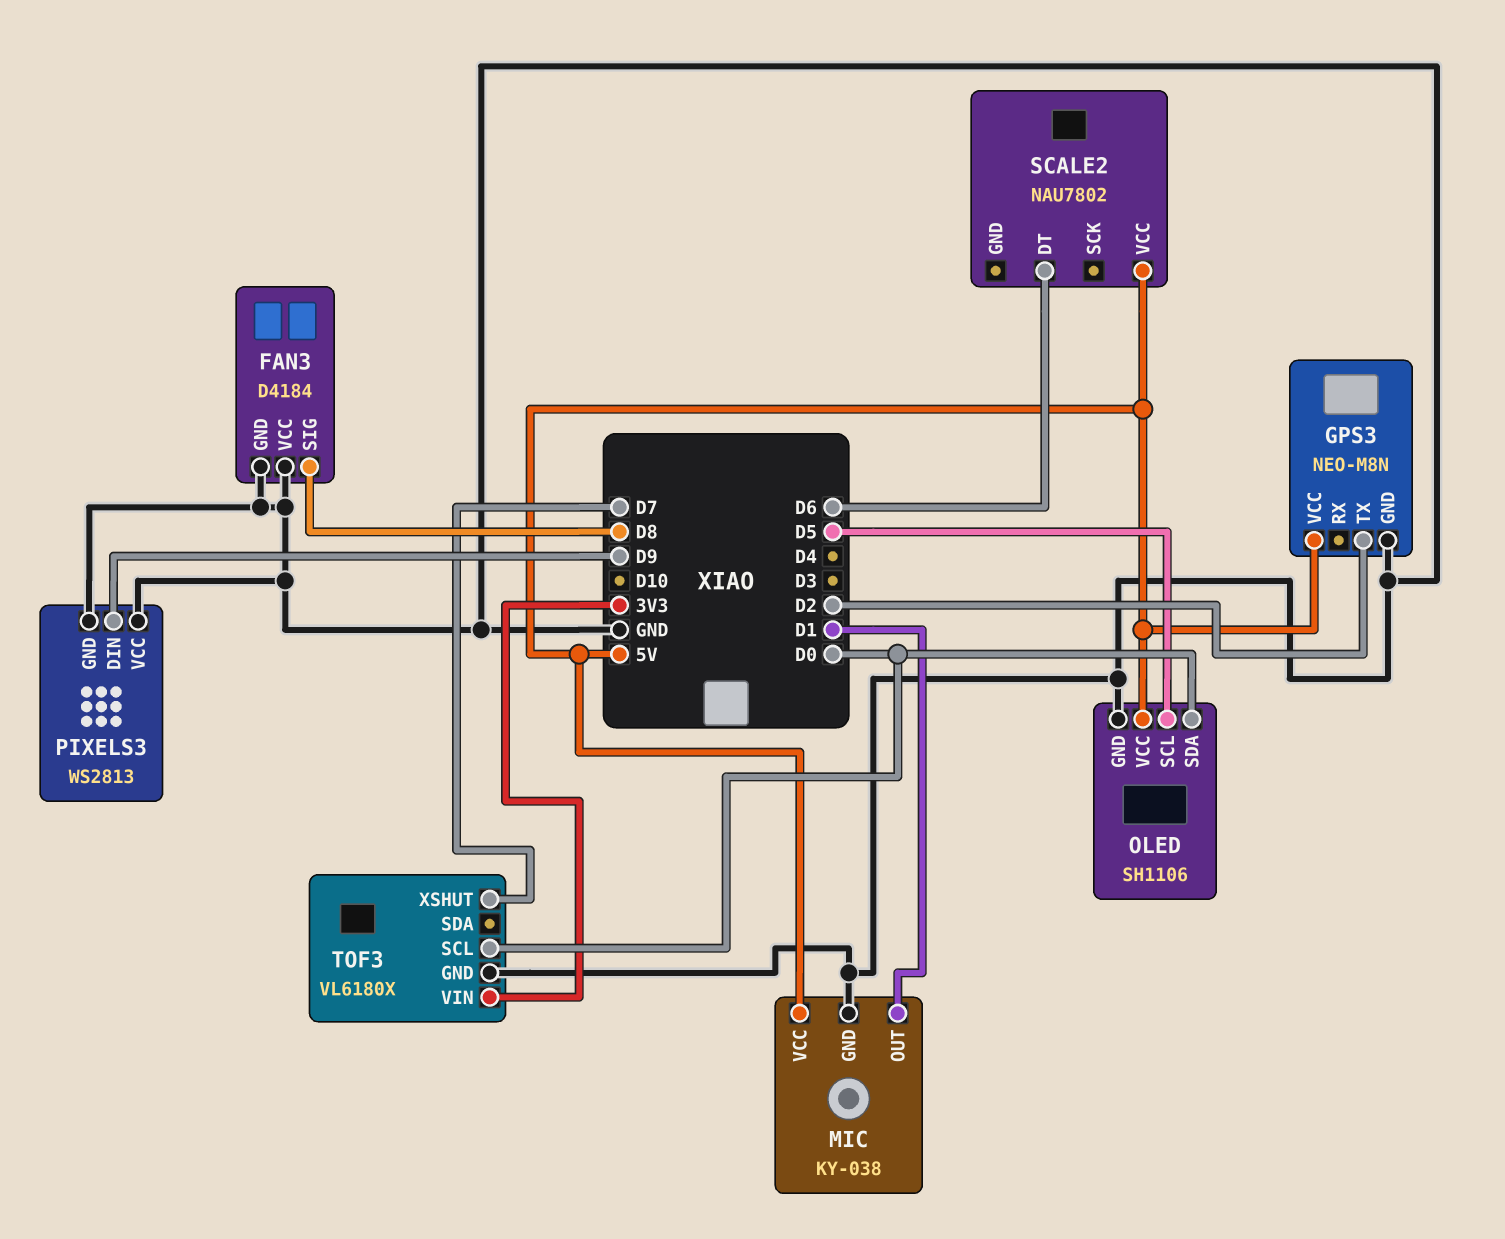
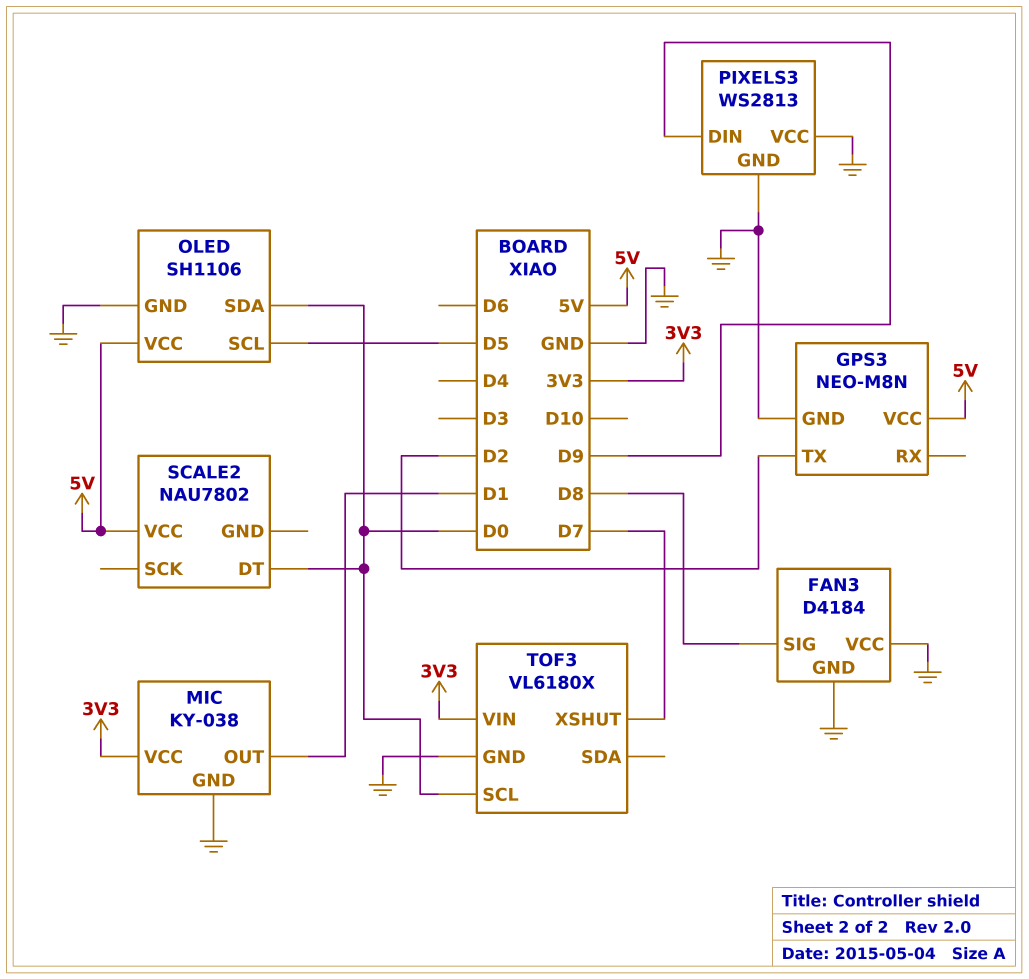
MIC pin VCC: 5V -> 3V3
SCALE2 pin DT: D6 -> D0

